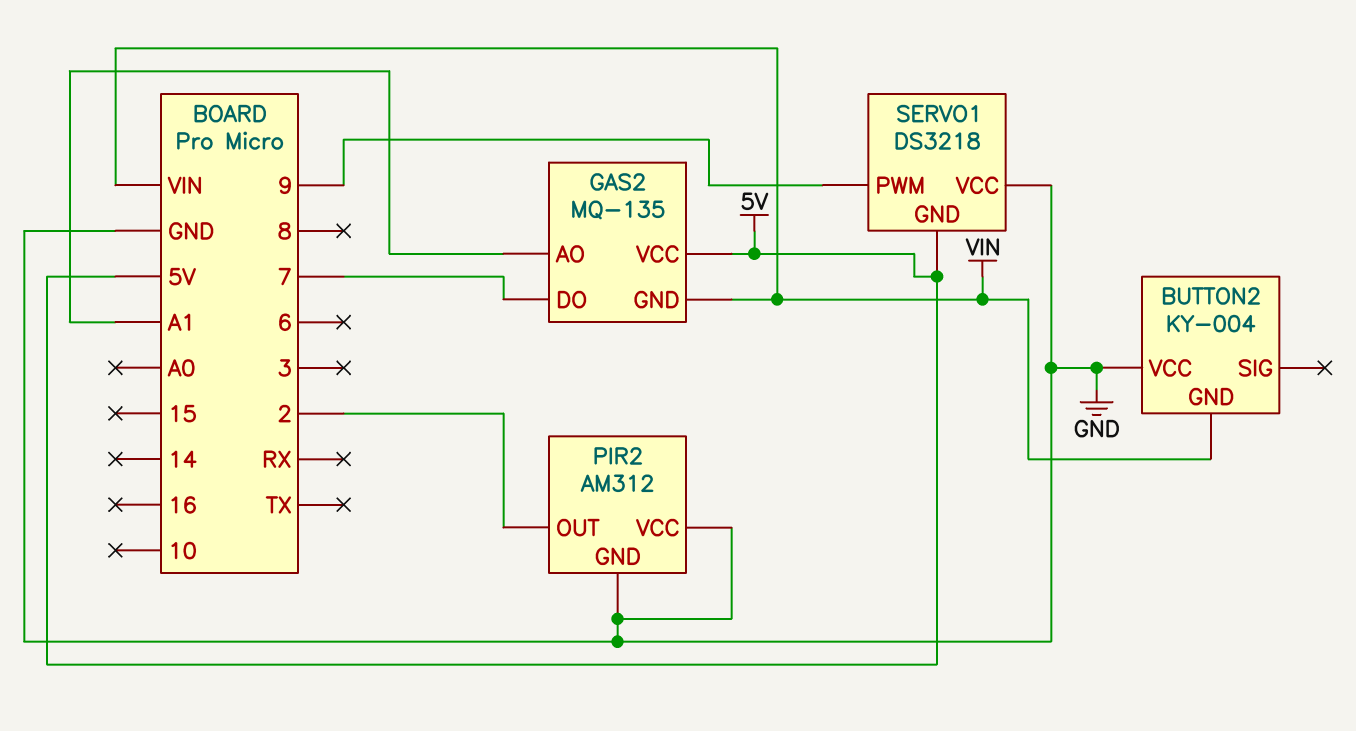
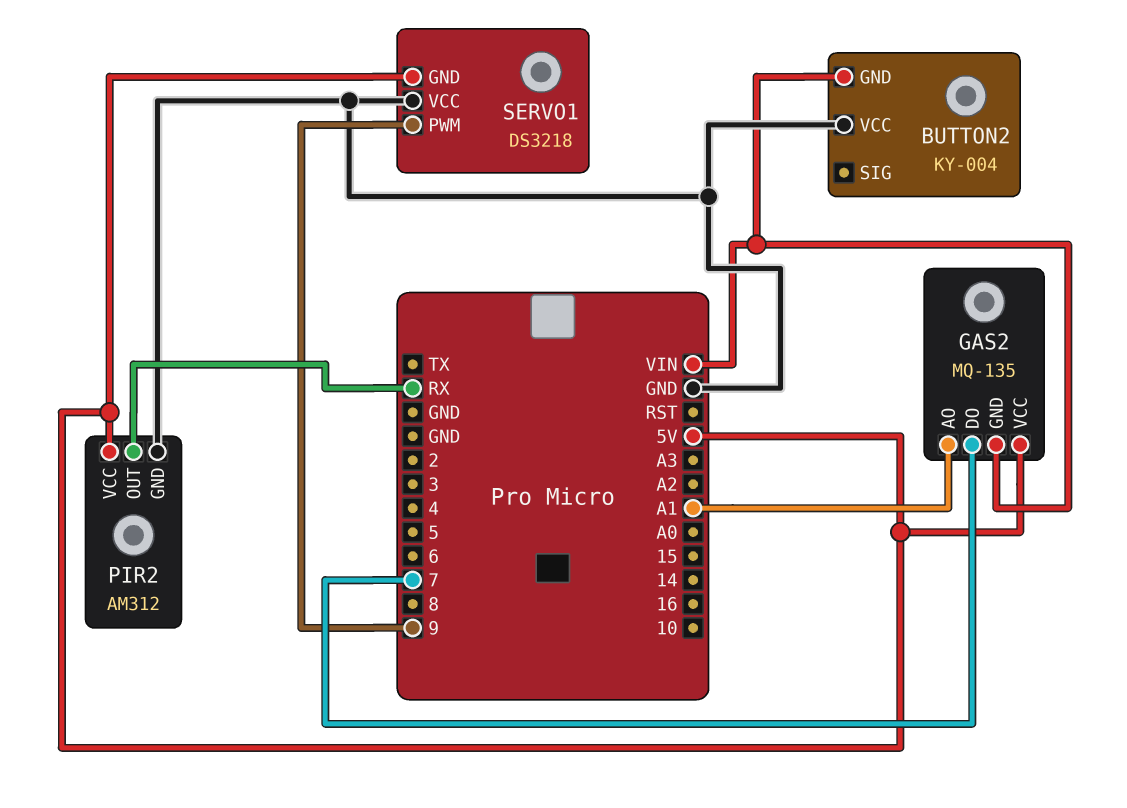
PIR2 pin OUT: 2 -> RX
PIR2 pin VCC: GND -> 5V

